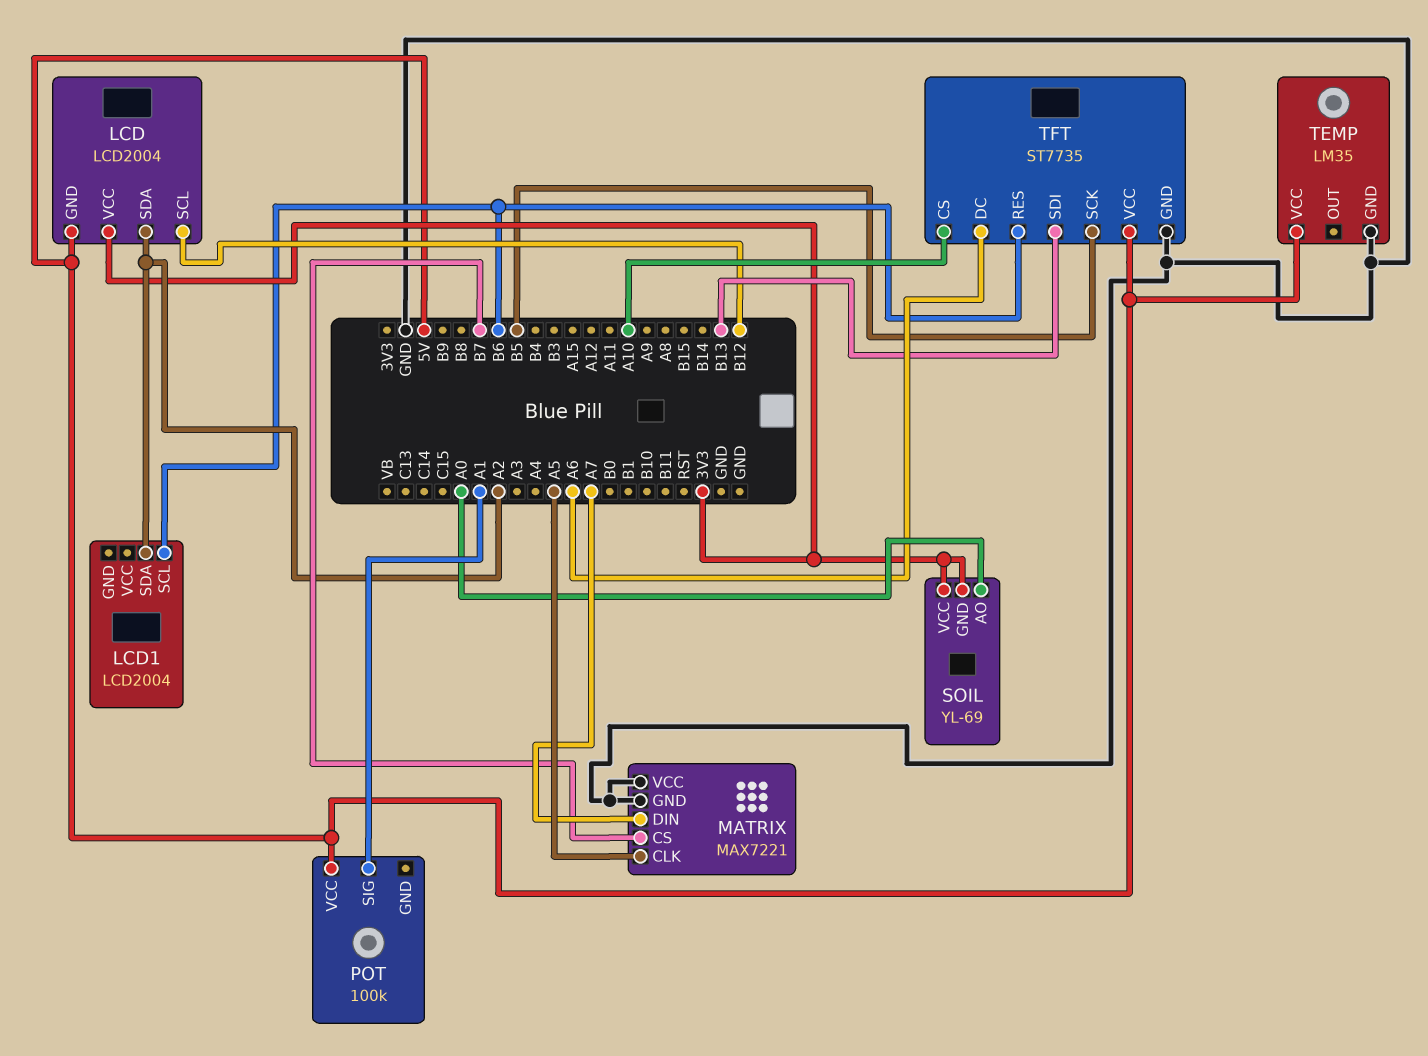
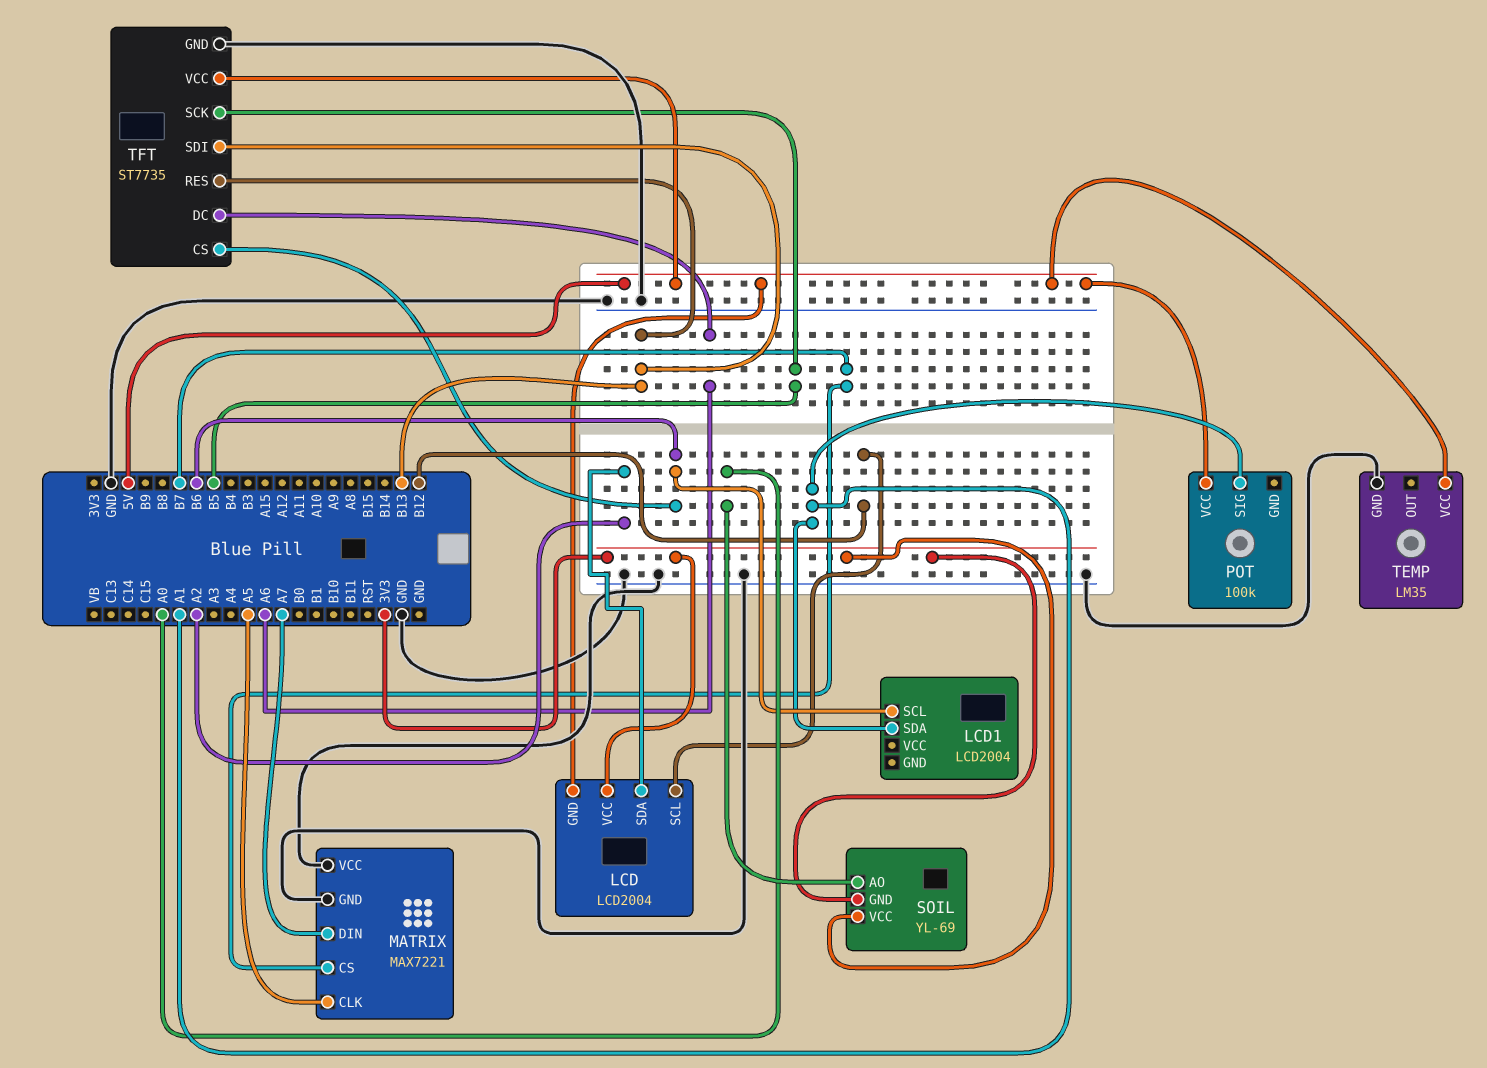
LCD1 pin SDA: A2 -> A1
TFT pin CS: A10 -> B6
TFT pin RES: B6 -> B13

